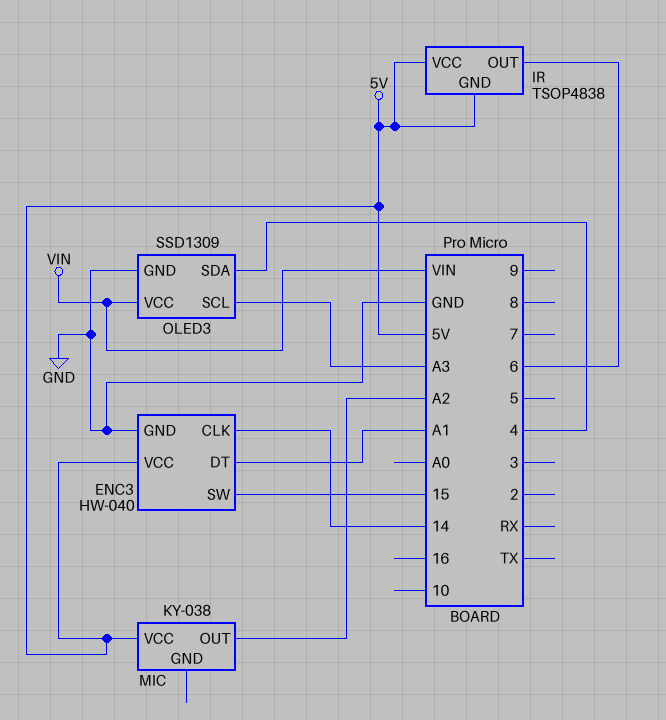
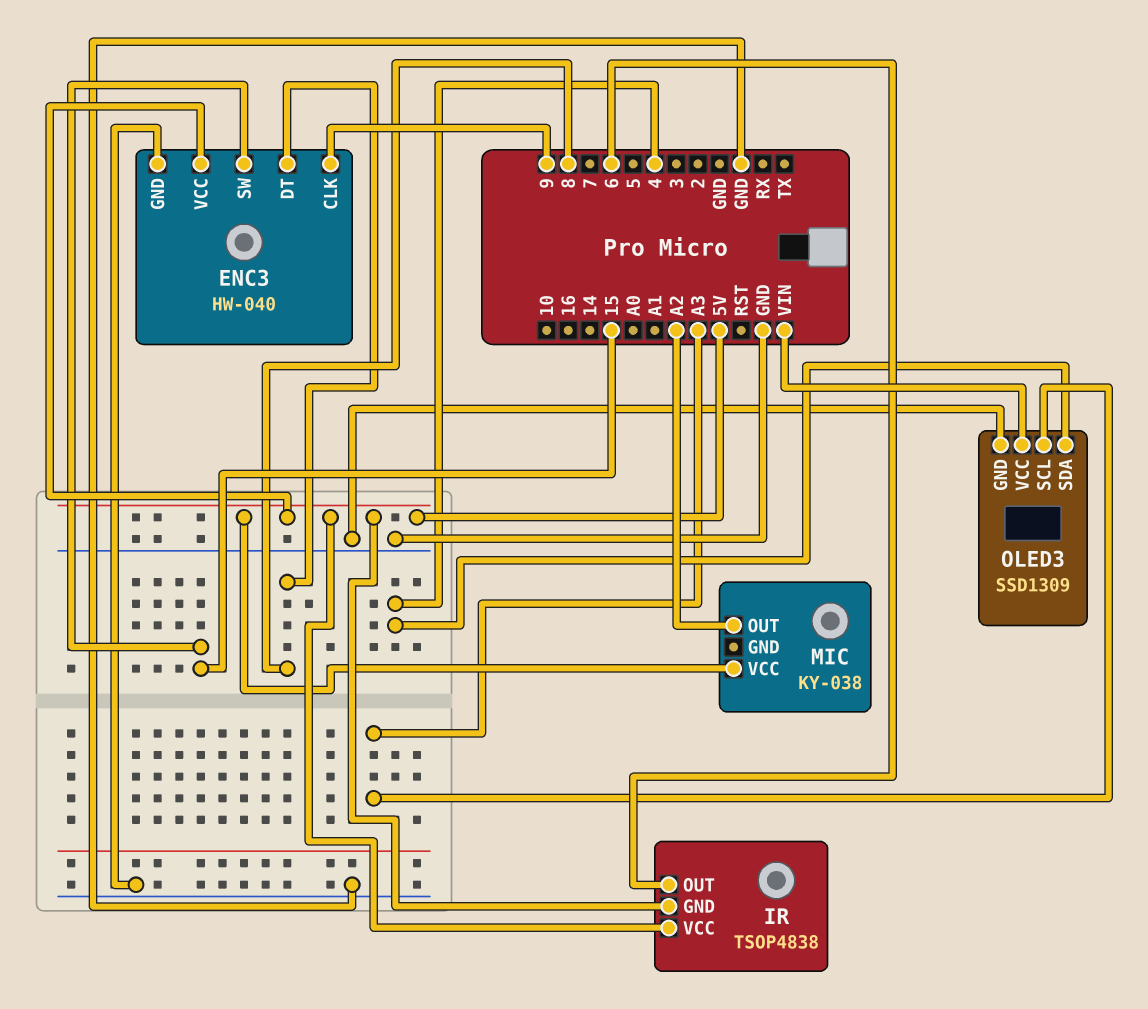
ENC3 pin CLK: 14 -> 9
ENC3 pin DT: A1 -> 8

